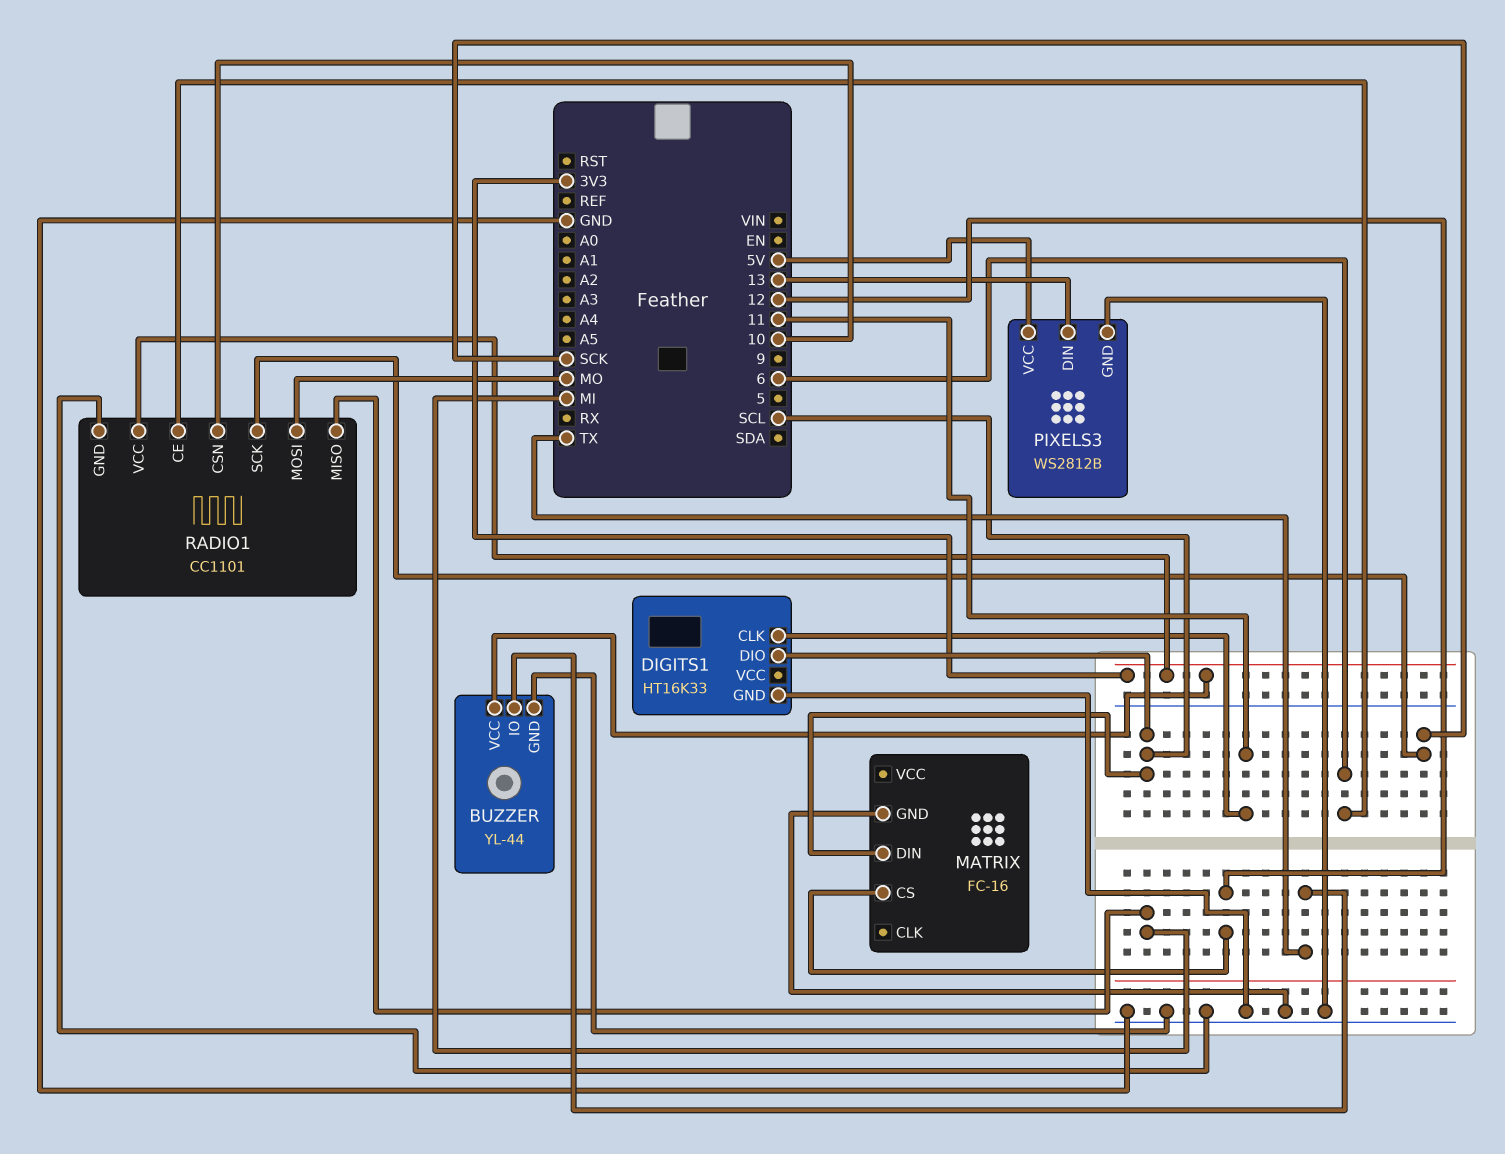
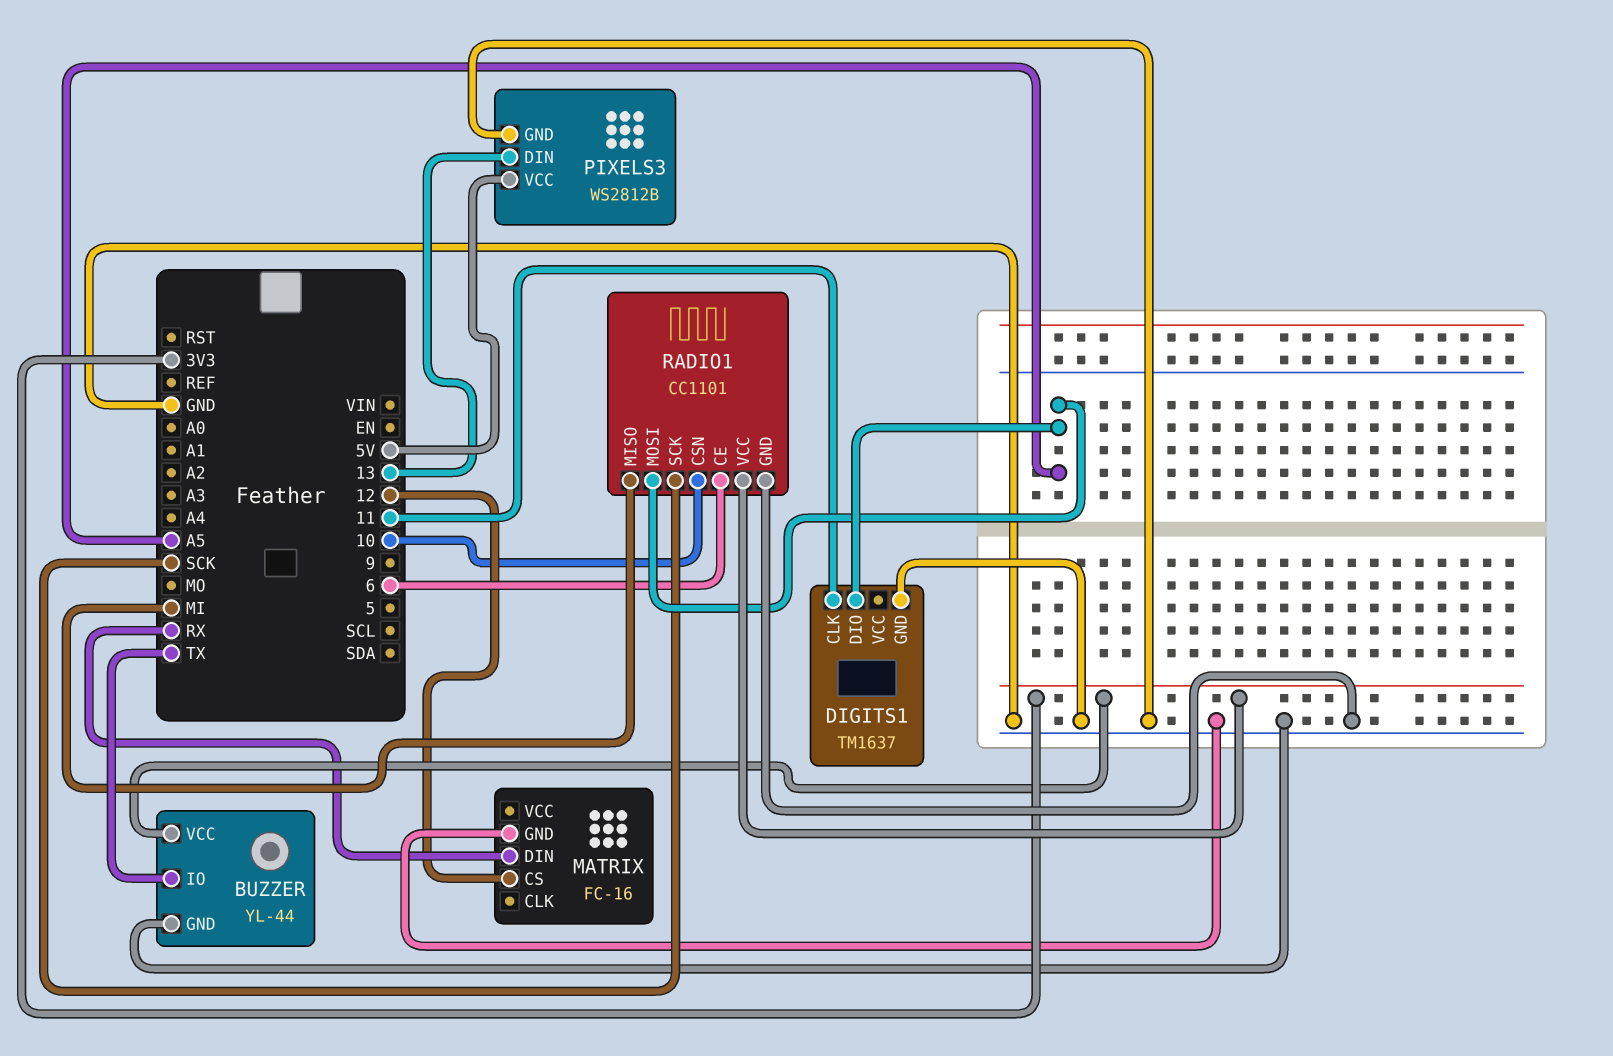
DIGITS1: HT16K33 -> TM1637
DIGITS1 pin DIO: SCL -> A5
MATRIX pin DIN: SCL -> RX
RADIO1 pin MOSI: MO -> A5

